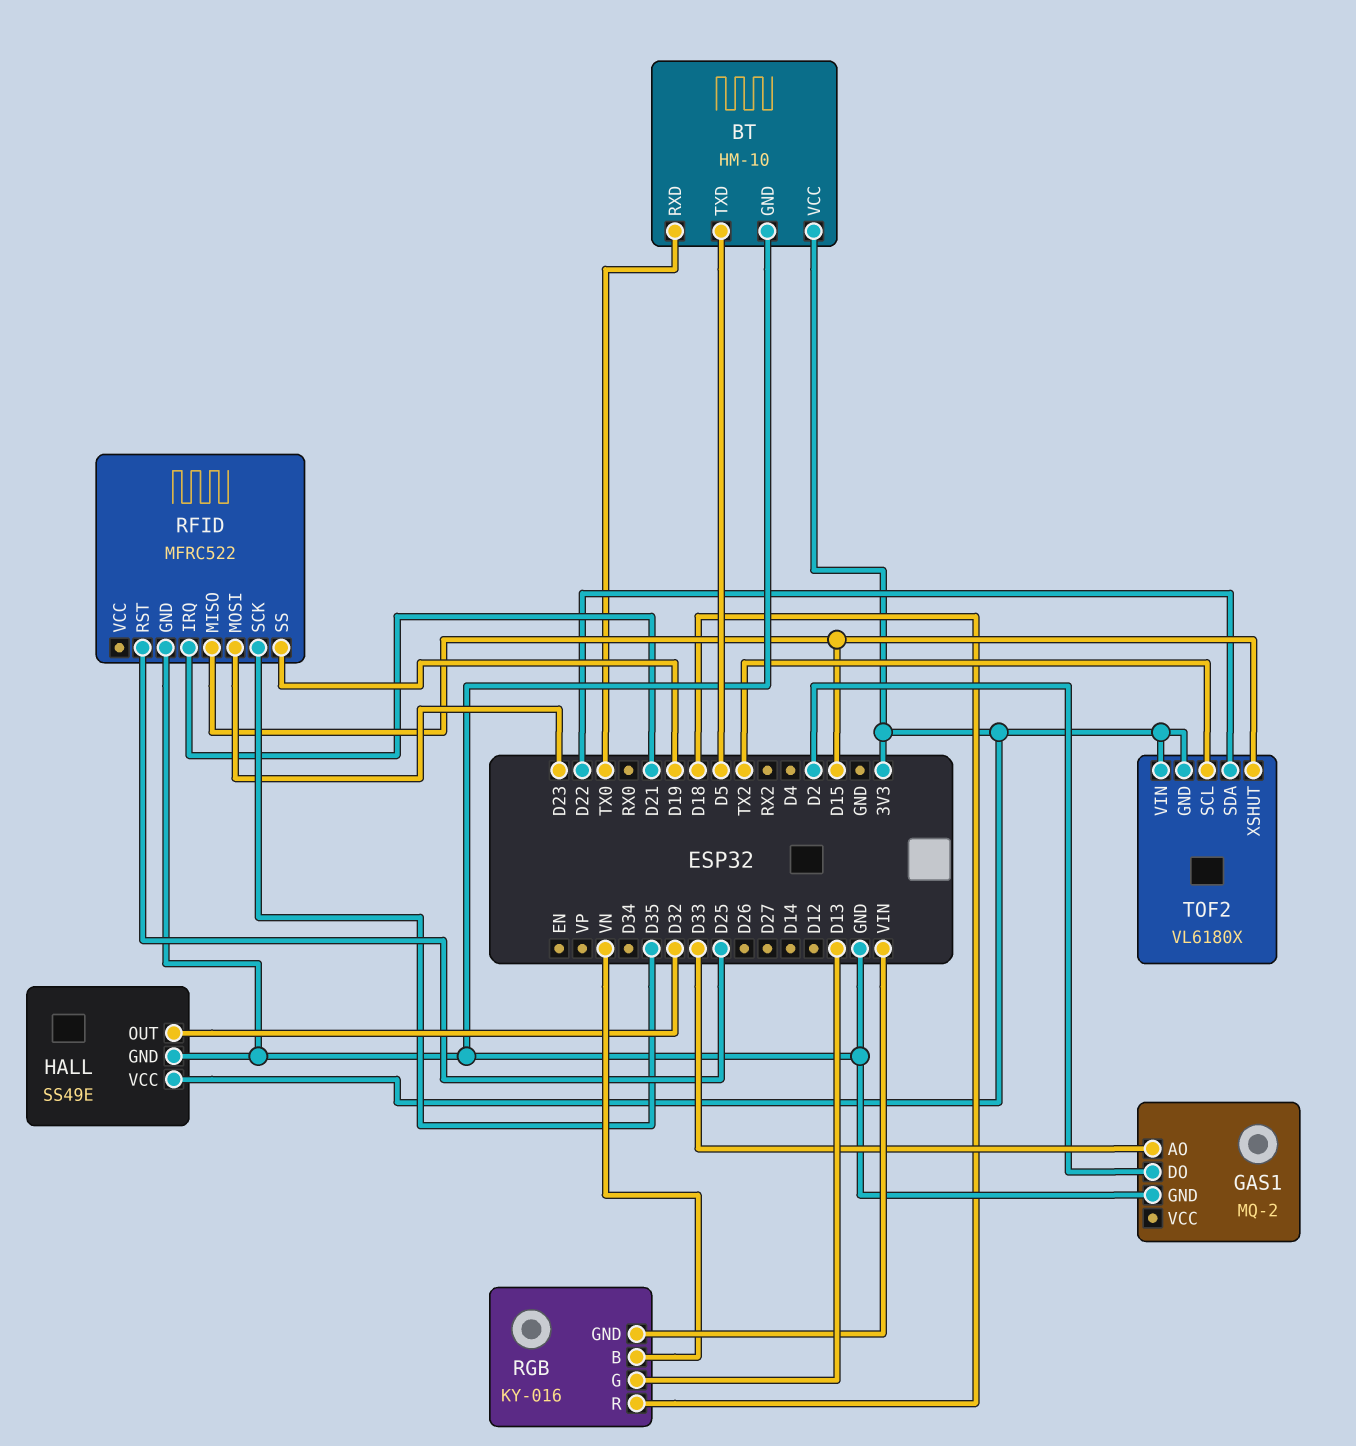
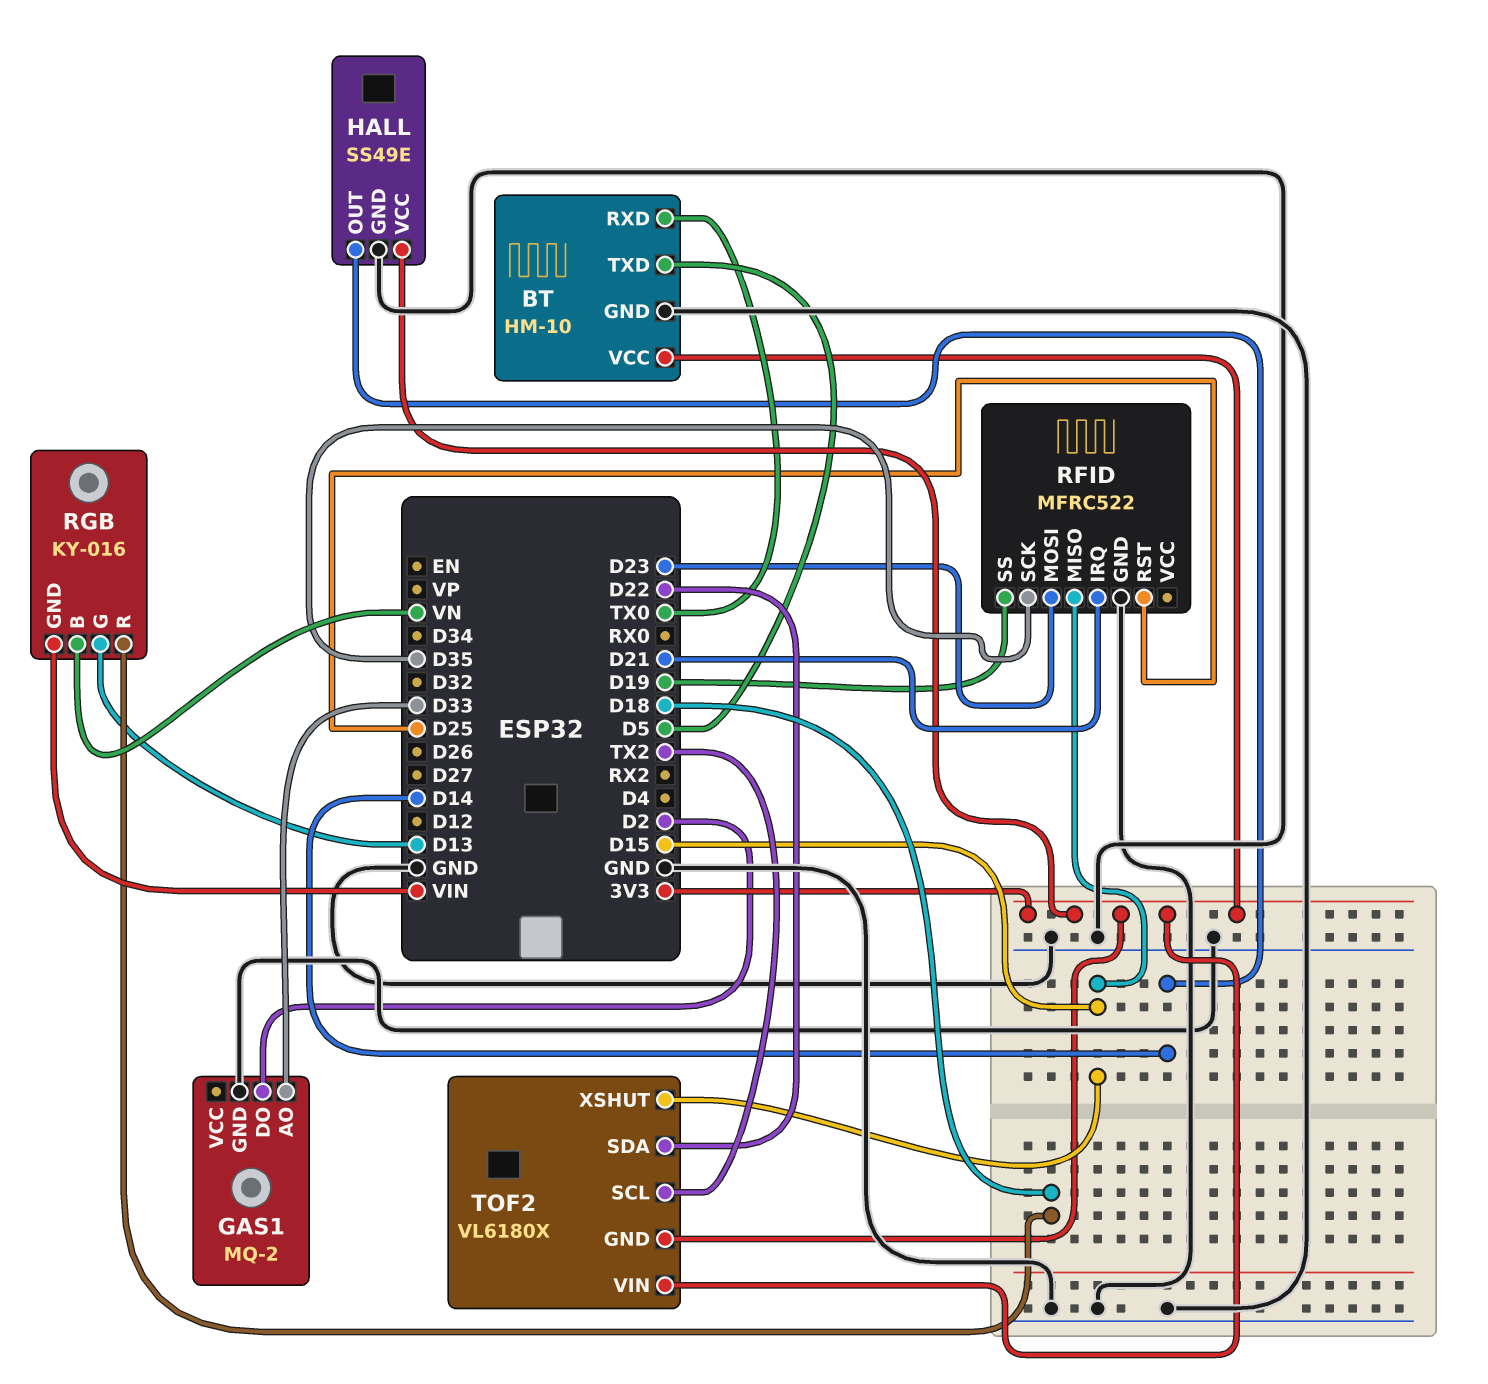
HALL pin OUT: D32 -> D14

